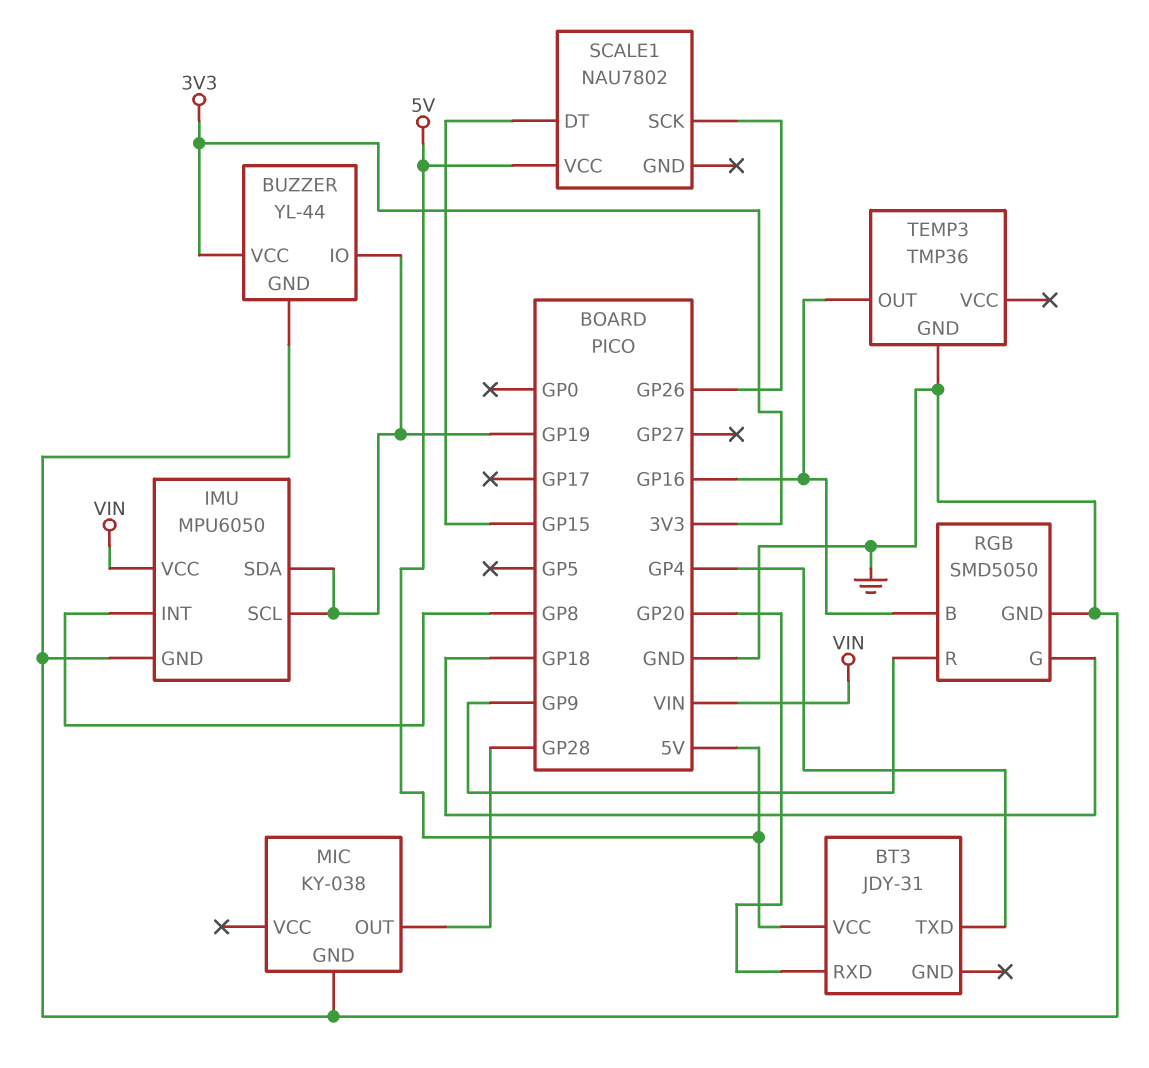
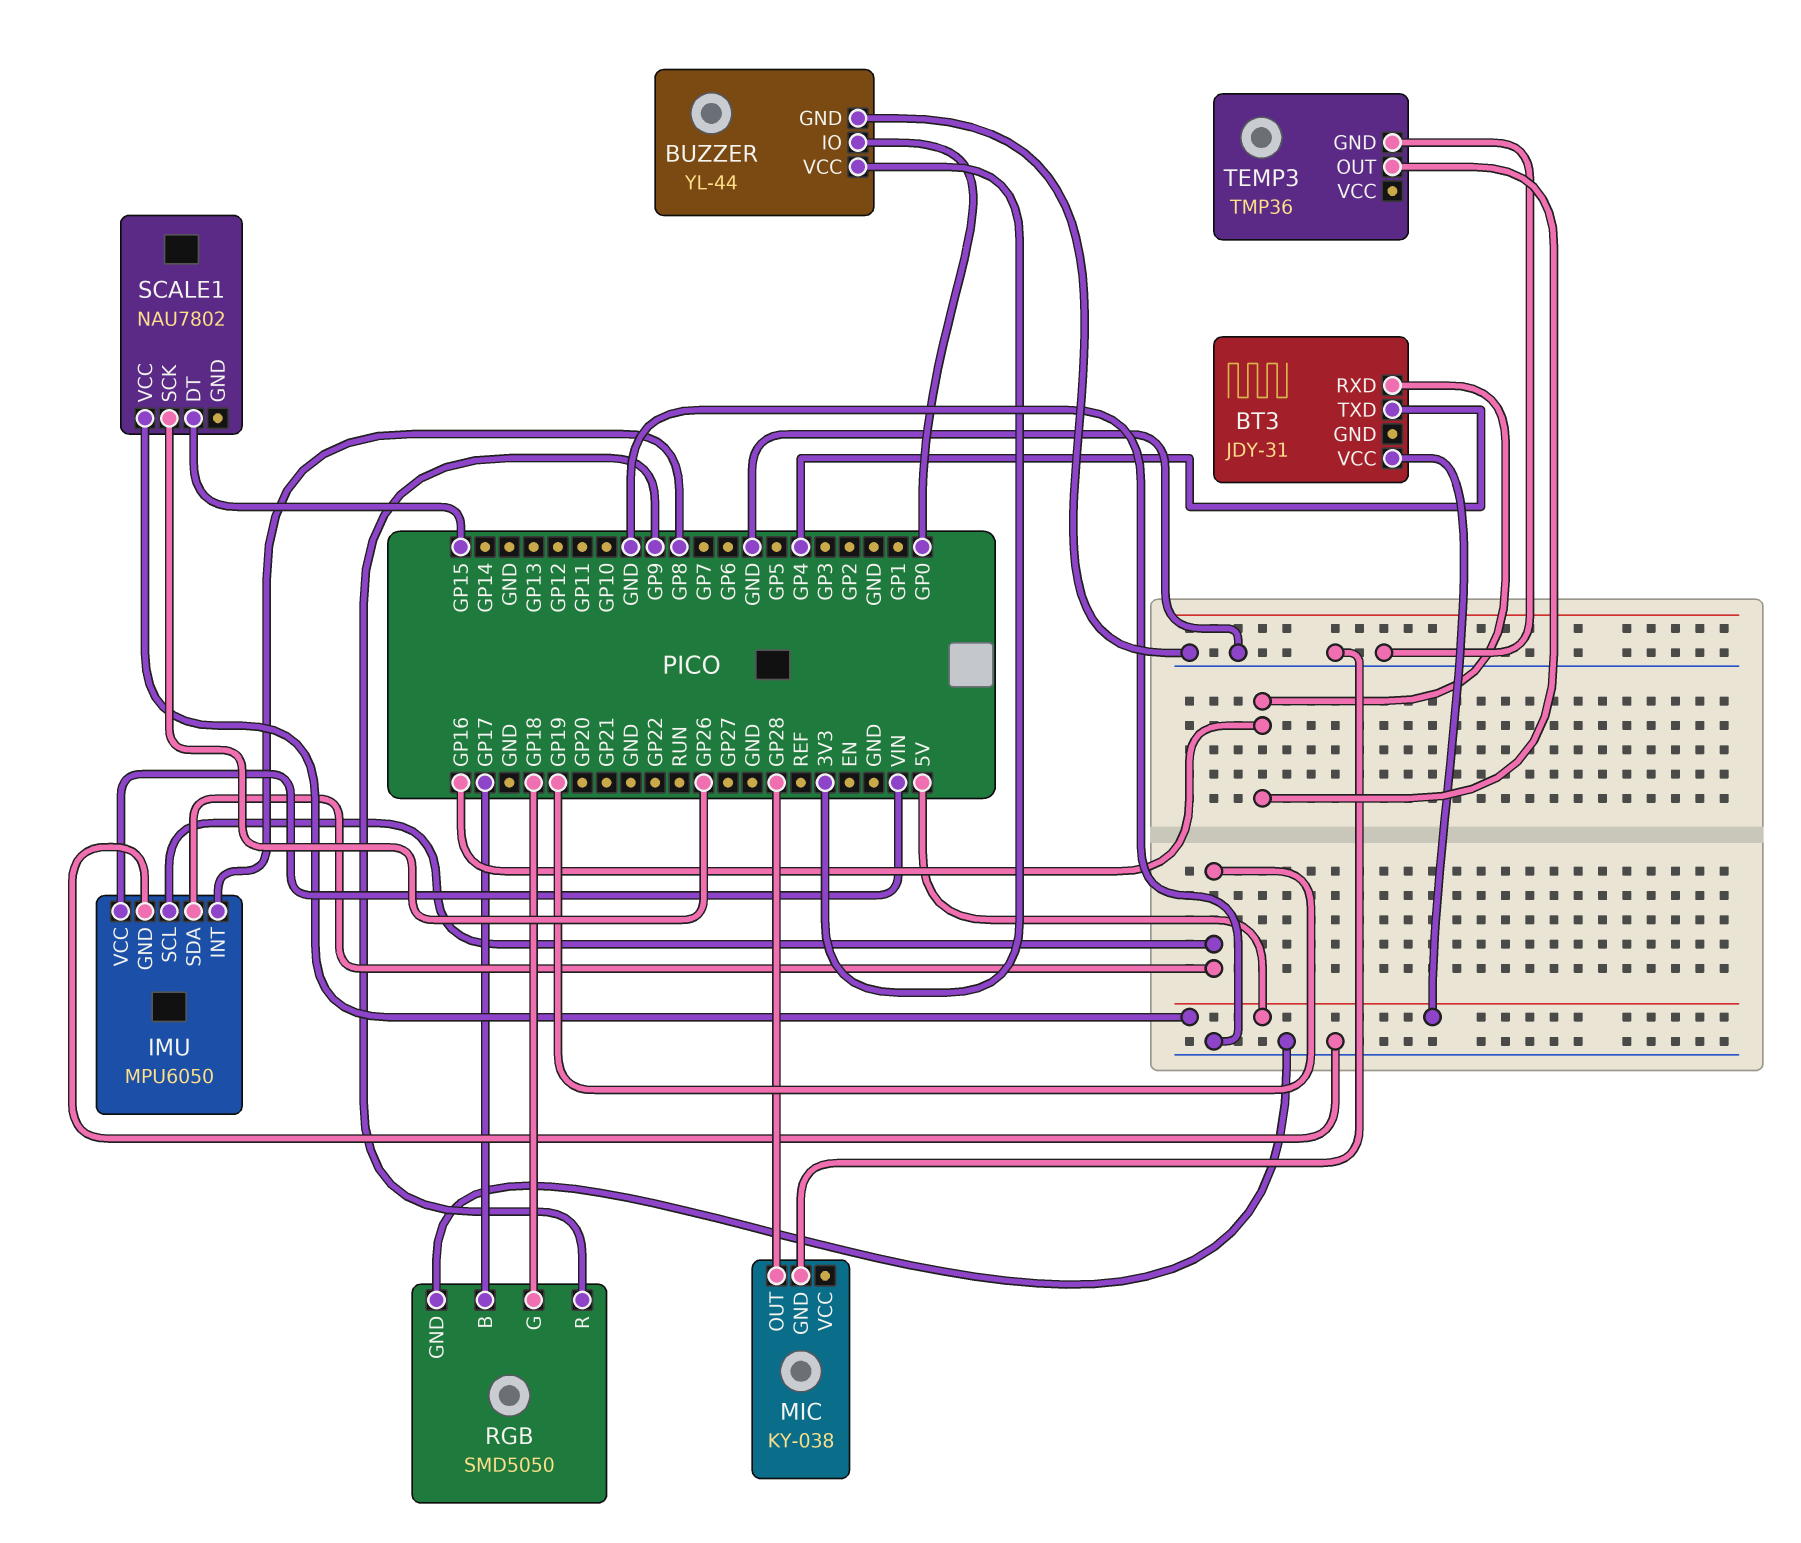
BT3 pin RXD: GP20 -> GP16
BUZZER pin IO: GP19 -> GP0
RGB pin B: GP16 -> GP17

